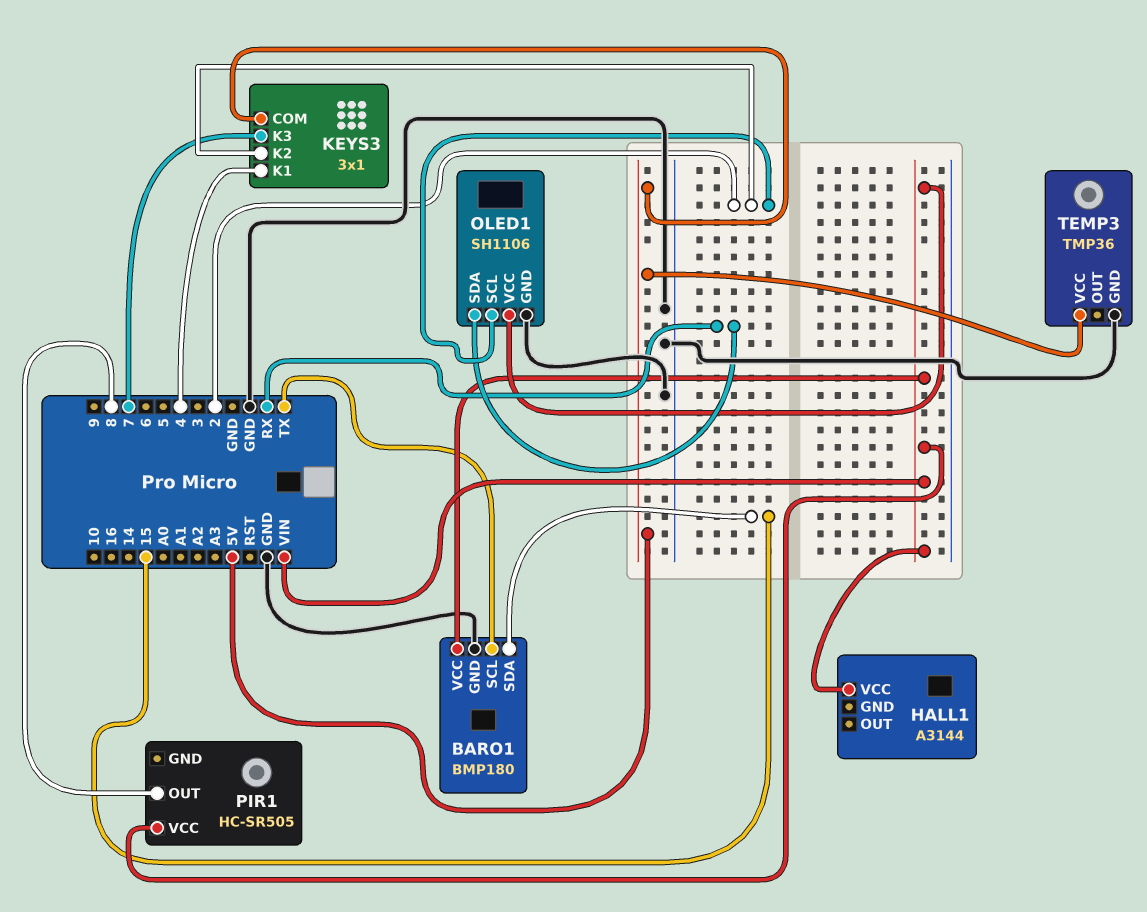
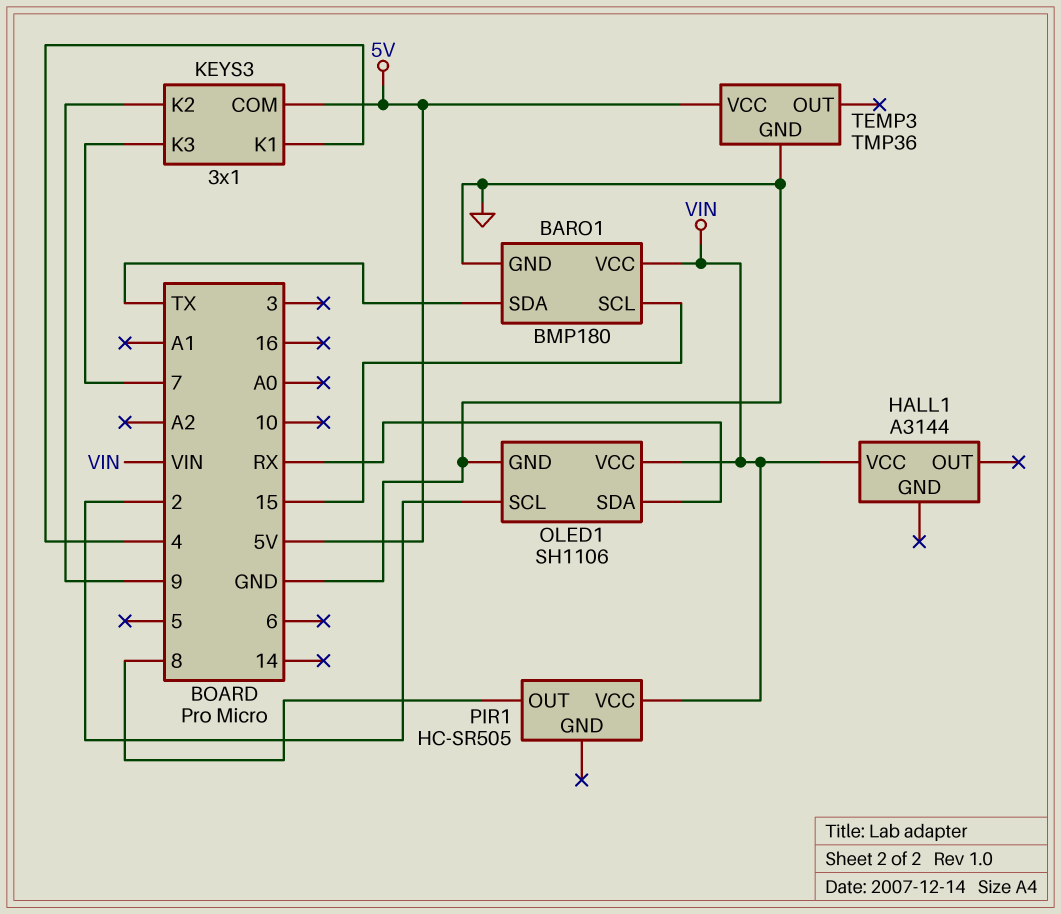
BARO1 pin SCL: TX -> 15
BARO1 pin SDA: 15 -> TX
KEYS3 pin K2: 2 -> 9

